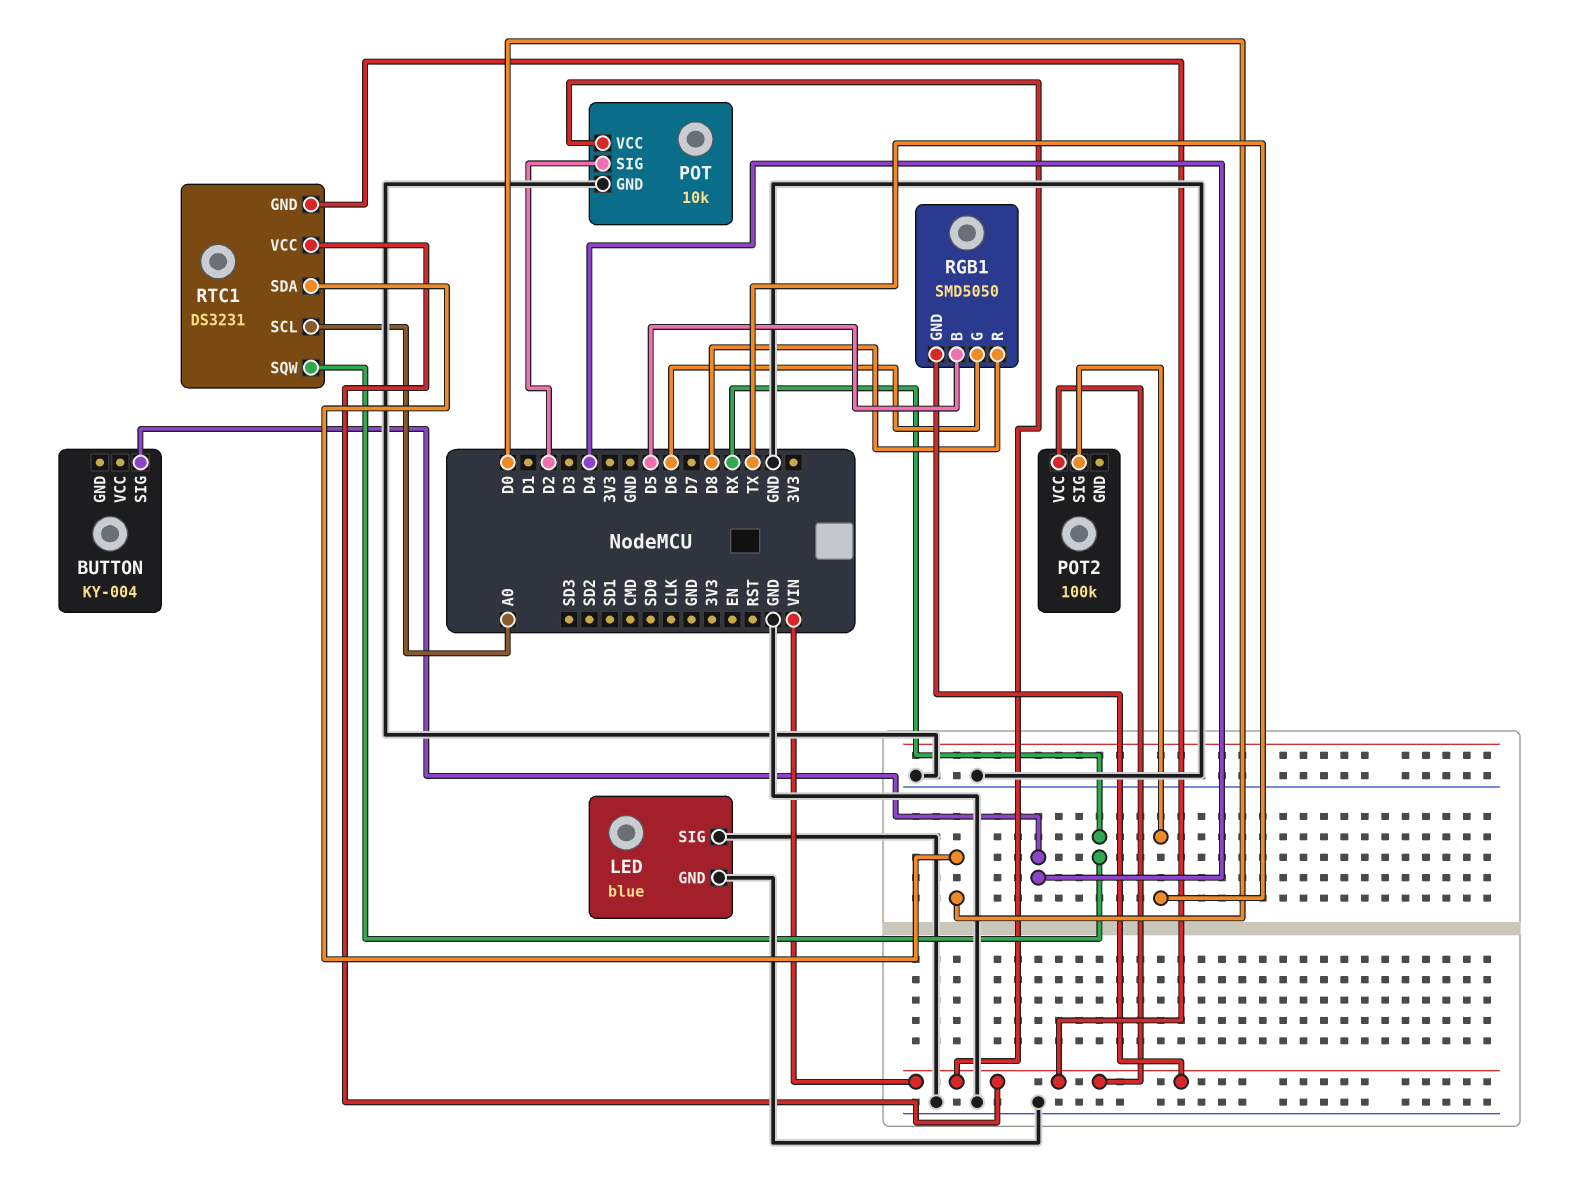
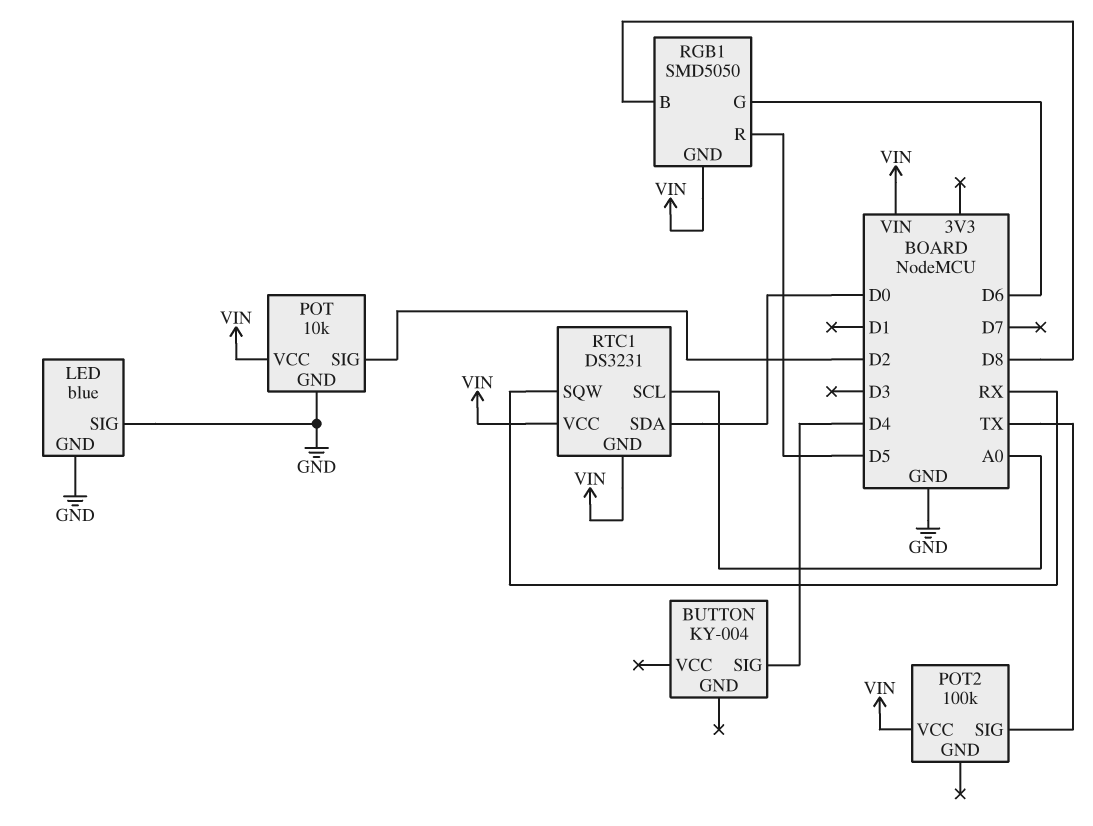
RGB1 pin B: D5 -> D8
RGB1 pin R: D8 -> D5

